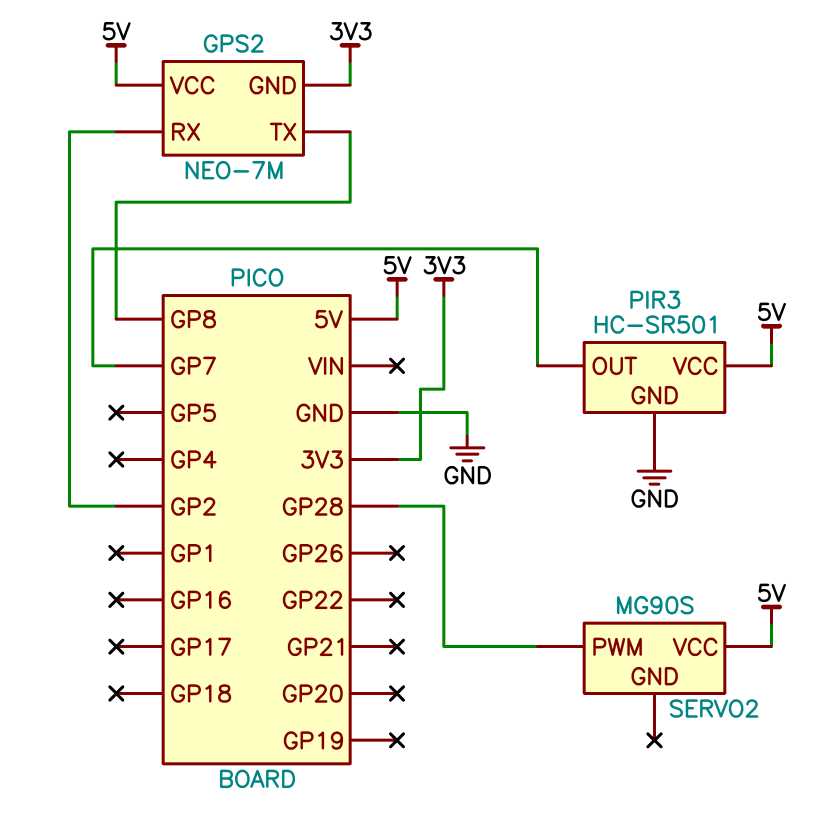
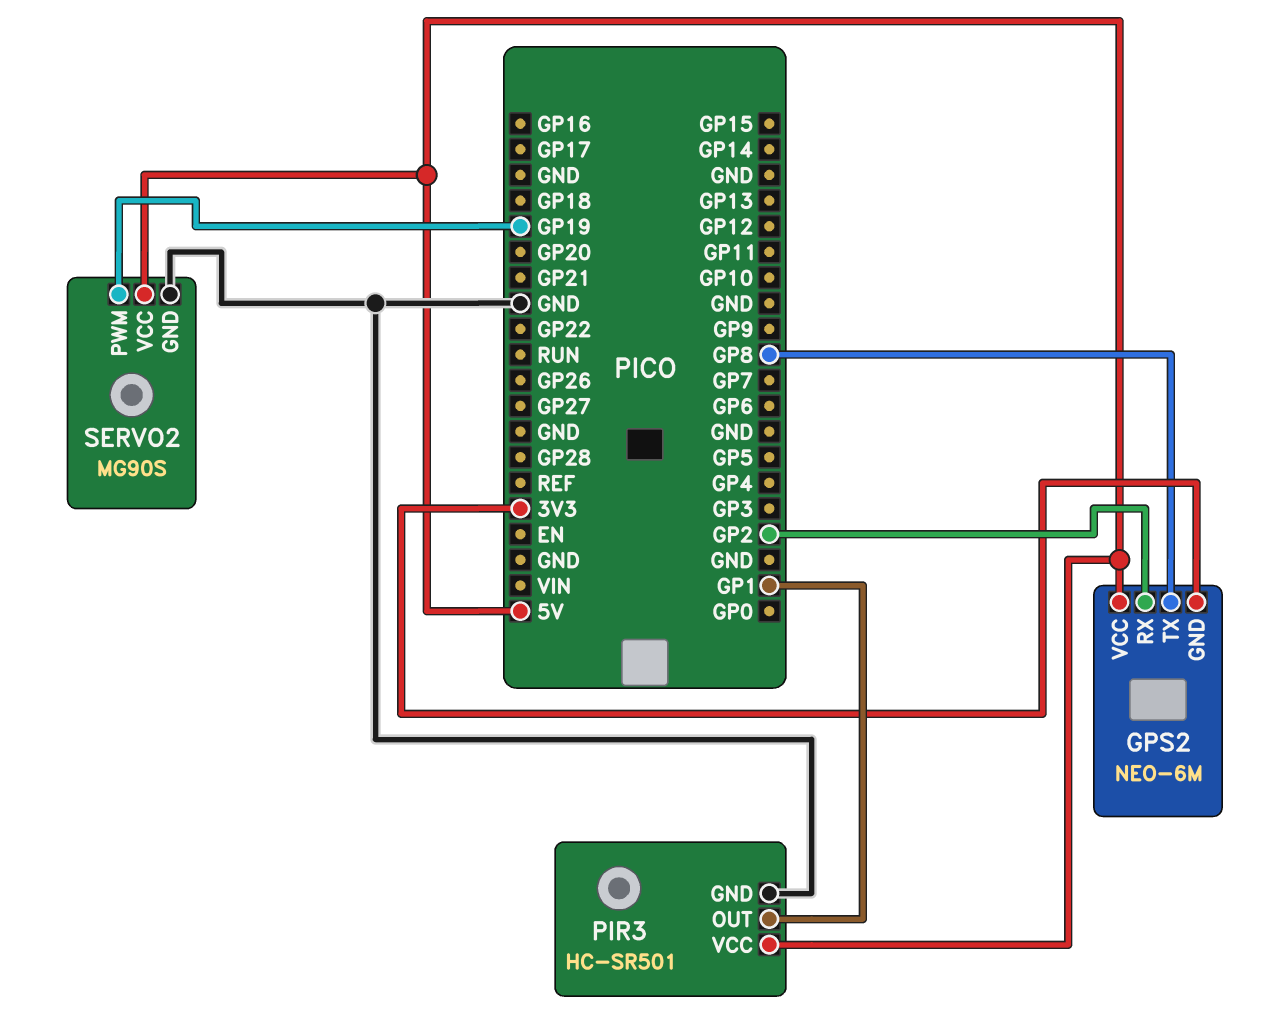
GPS2: NEO-7M -> NEO-6M
PIR3 pin OUT: GP7 -> GP1
SERVO2 pin GND: none -> GND
SERVO2 pin PWM: GP28 -> GP19

